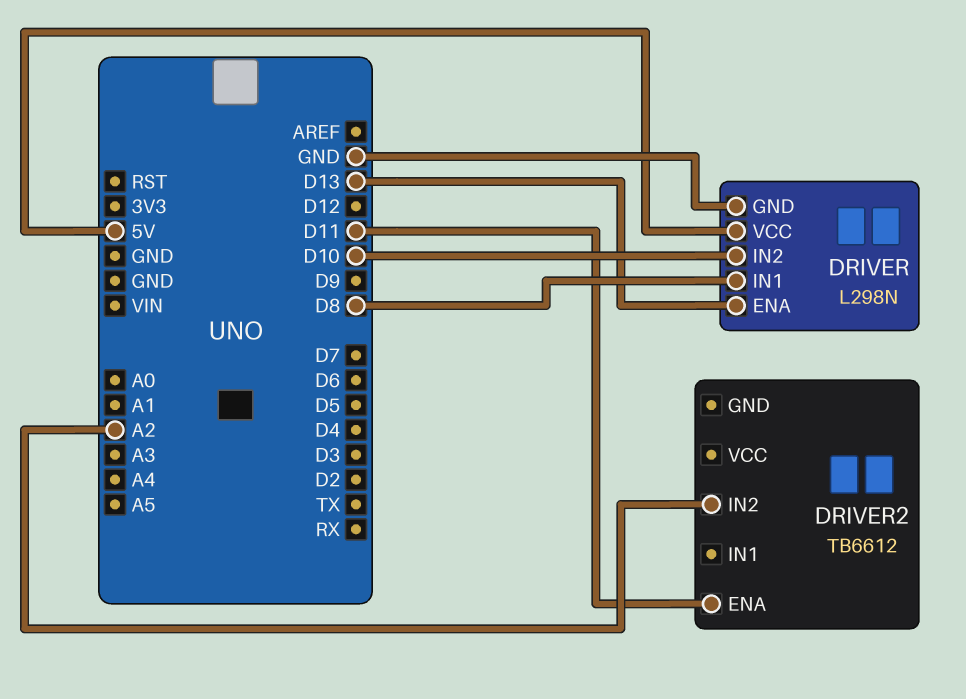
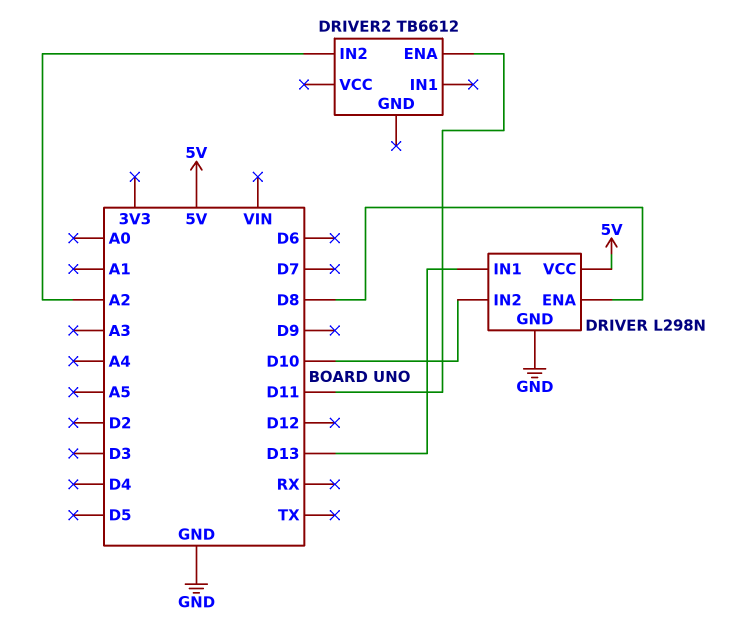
DRIVER pin ENA: D13 -> D8
DRIVER pin IN1: D8 -> D13

